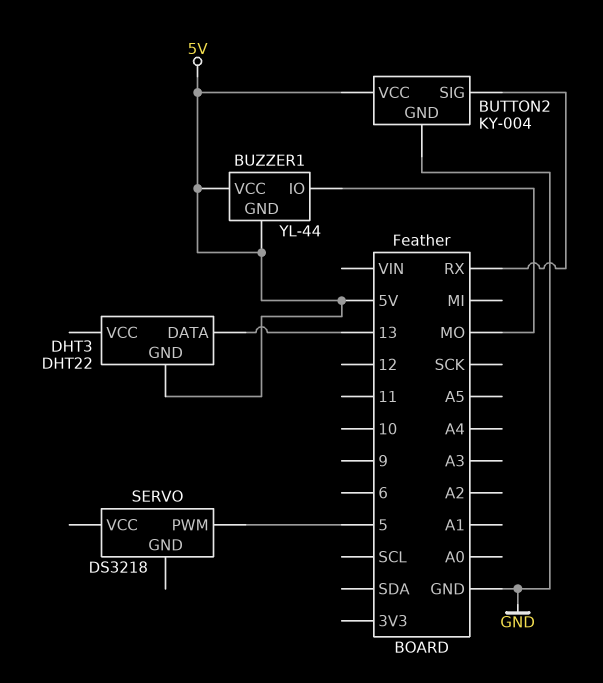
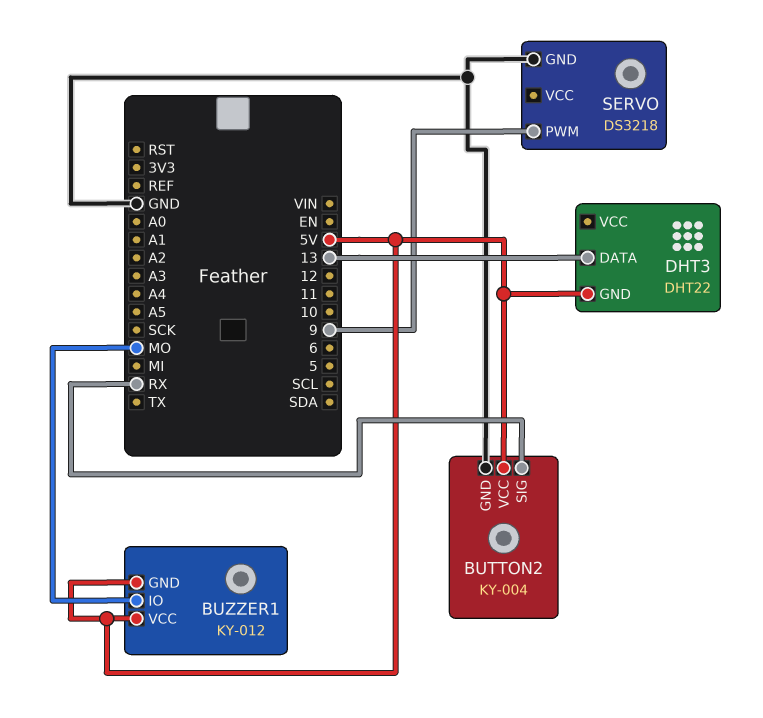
BUZZER1: YL-44 -> KY-012
SERVO pin GND: none -> GND
SERVO pin PWM: 5 -> 9

